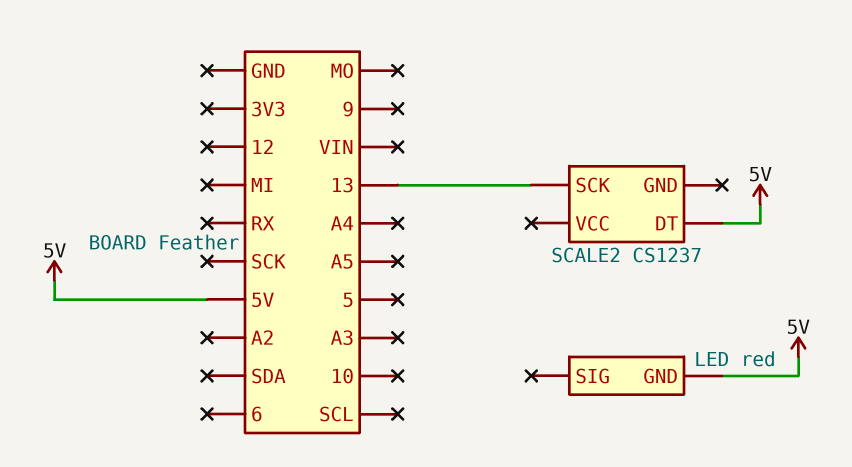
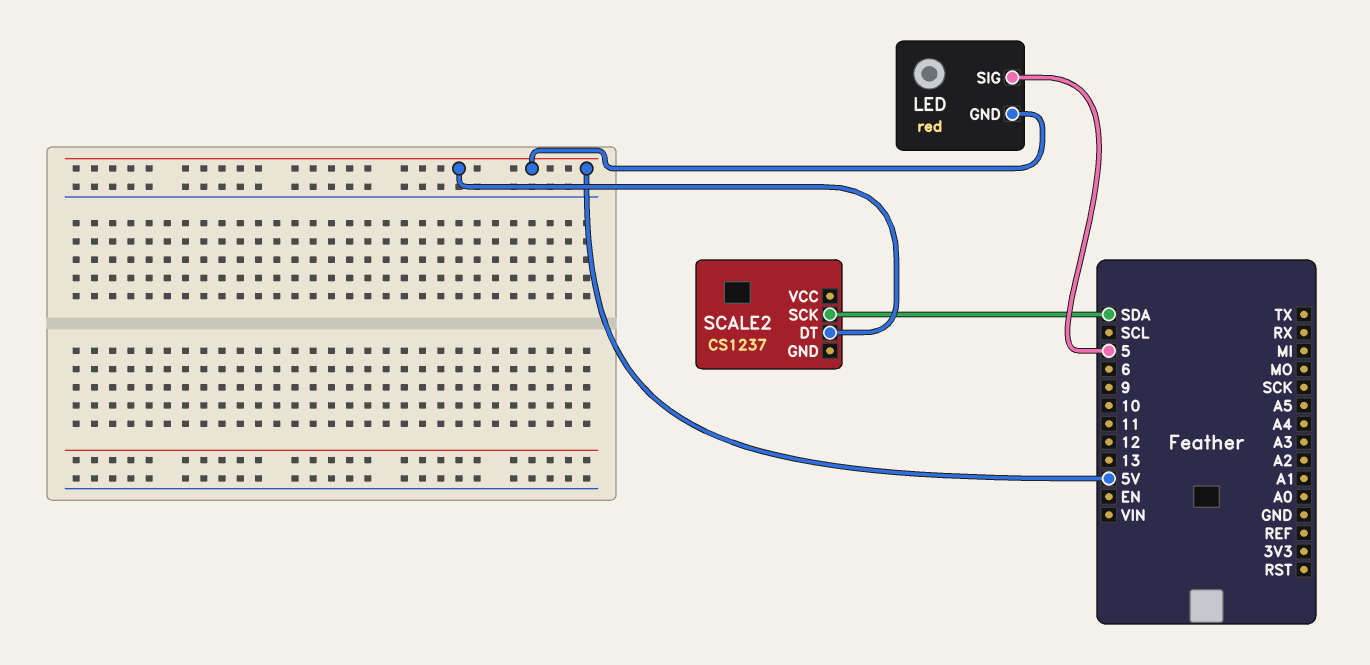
LED pin SIG: none -> 5
SCALE2 pin SCK: 13 -> SDA

